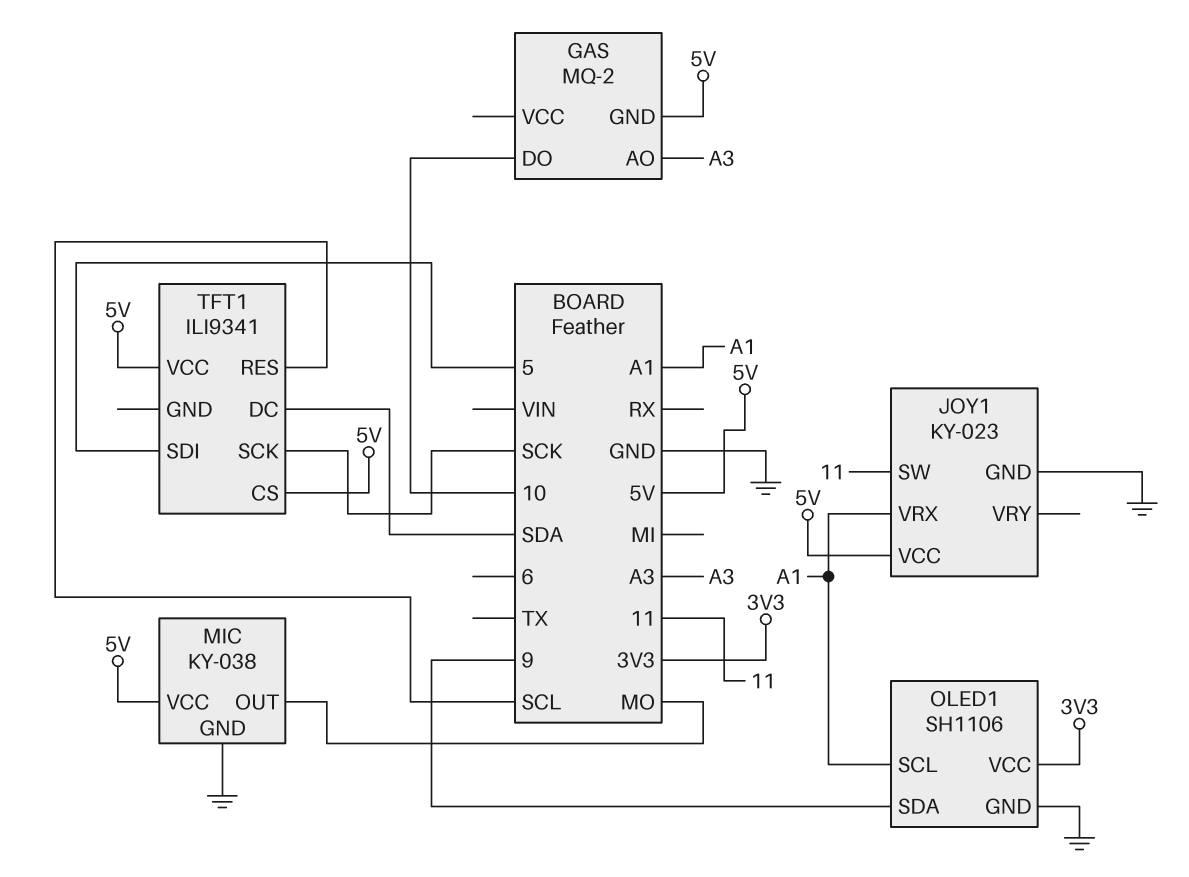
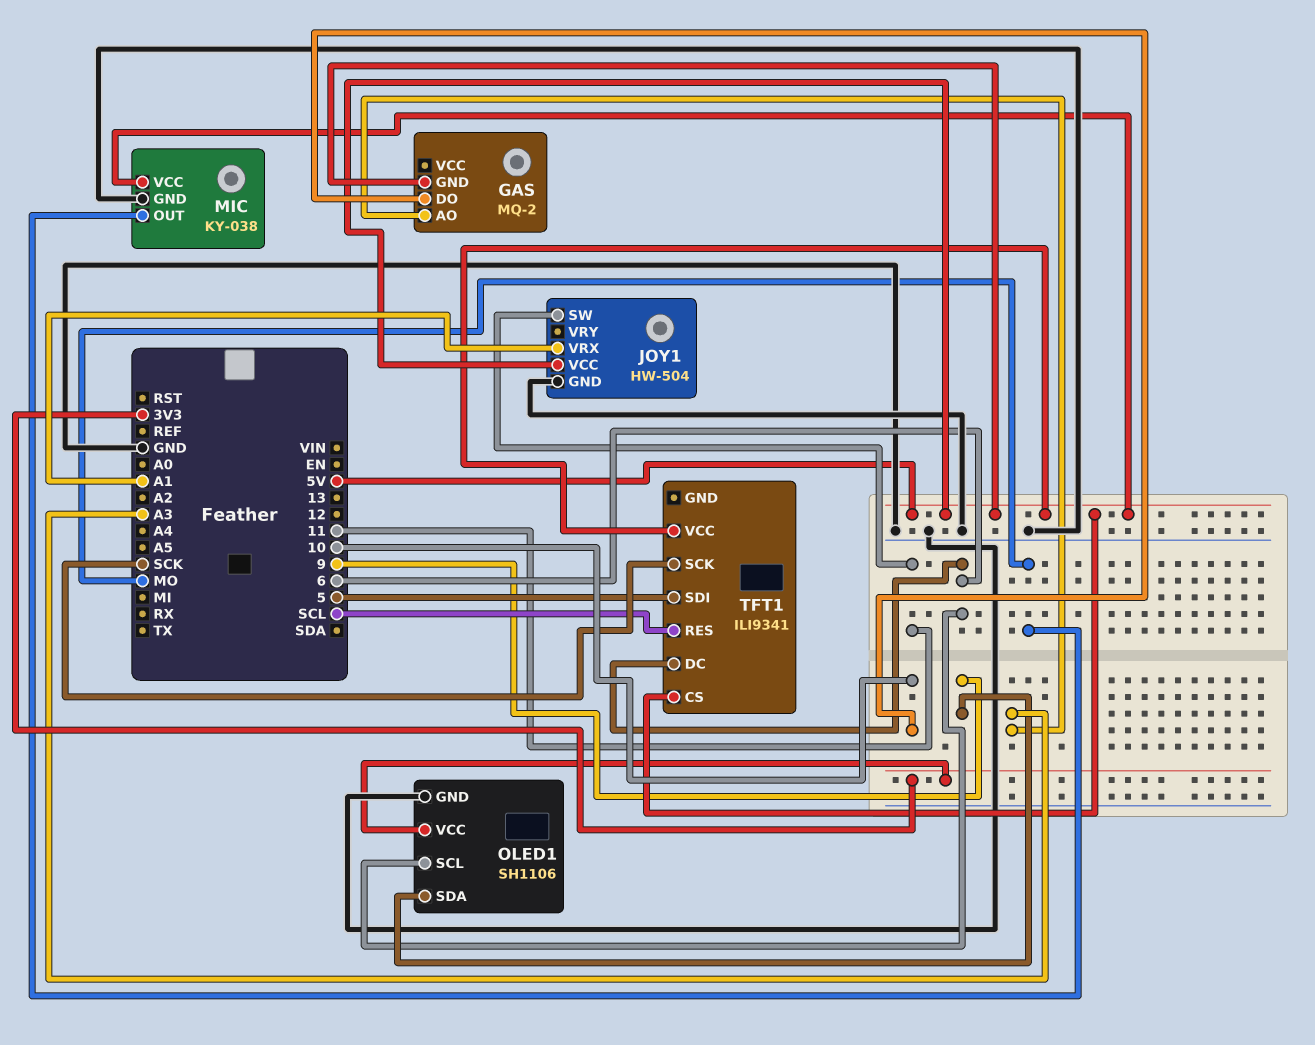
JOY1: KY-023 -> HW-504
OLED1 pin SCL: A1 -> 6
TFT1 pin DC: SDA -> 6

